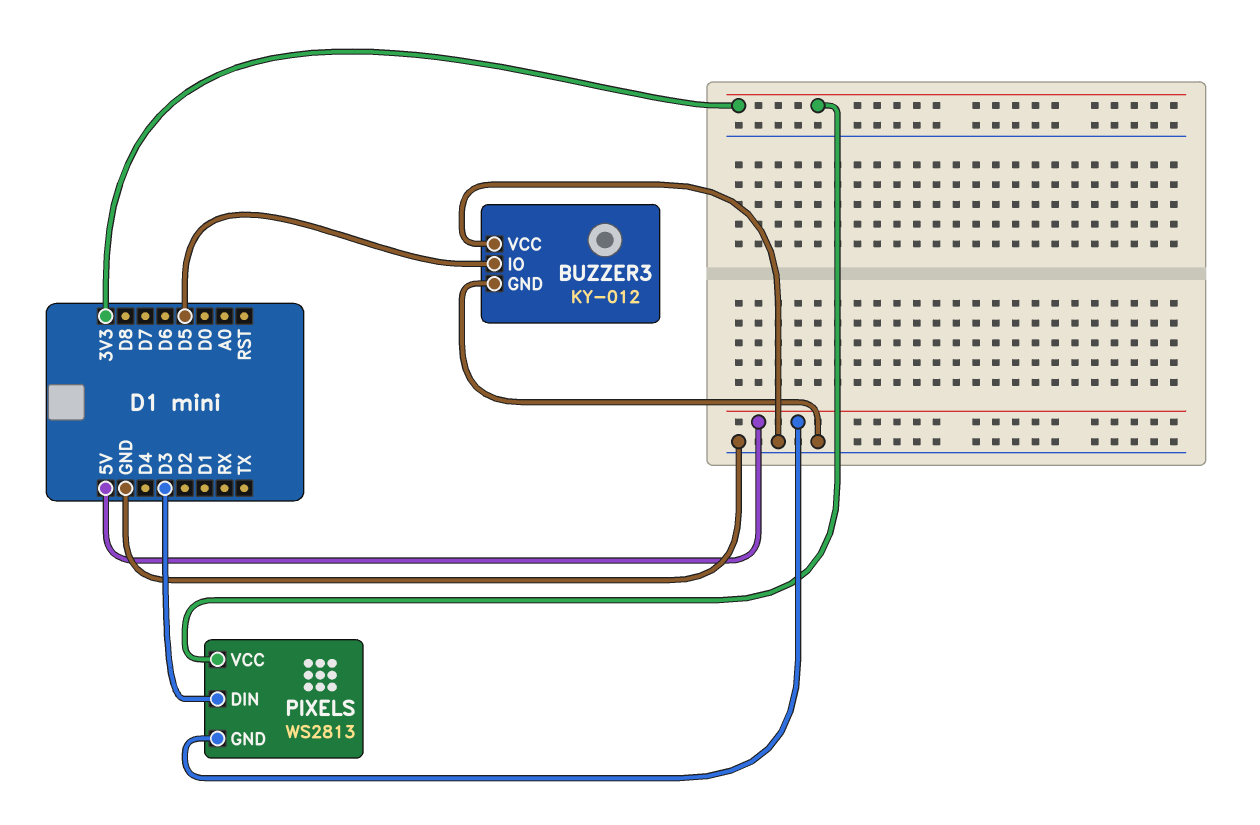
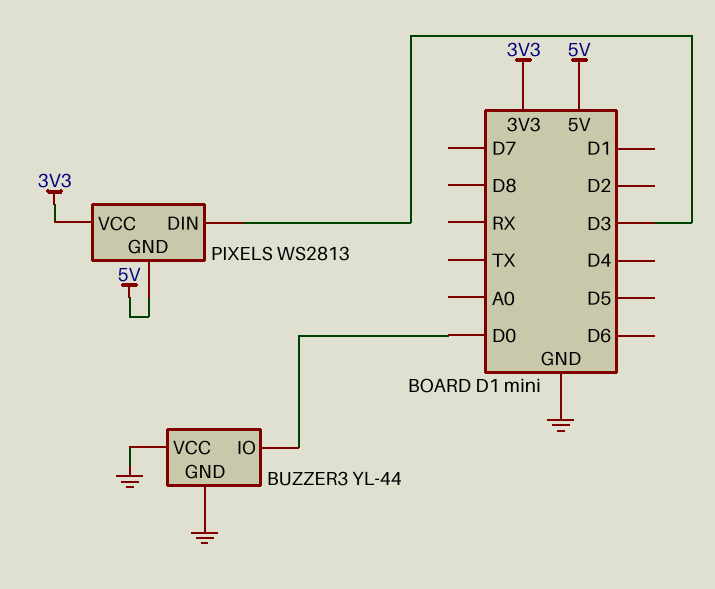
BUZZER3: KY-012 -> YL-44
BUZZER3 pin IO: D5 -> D0

